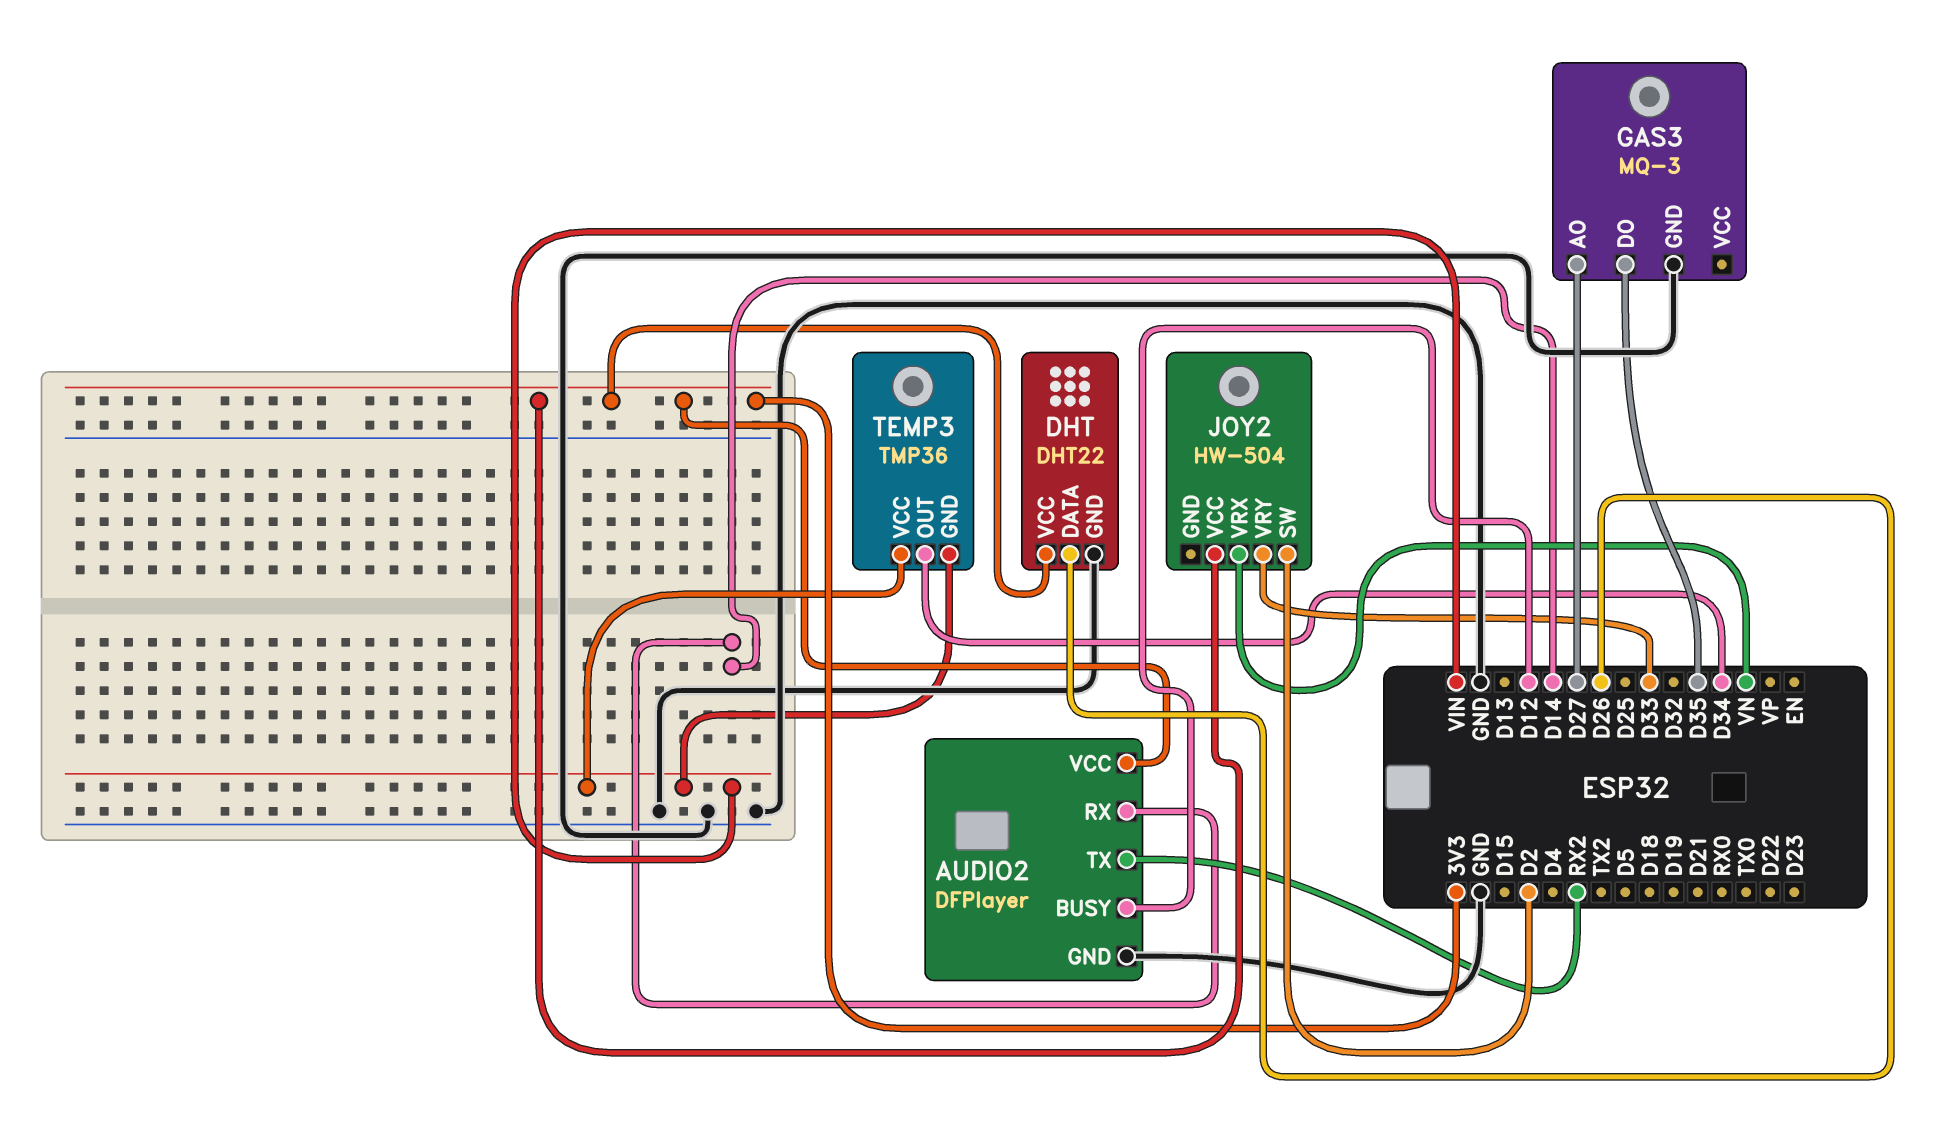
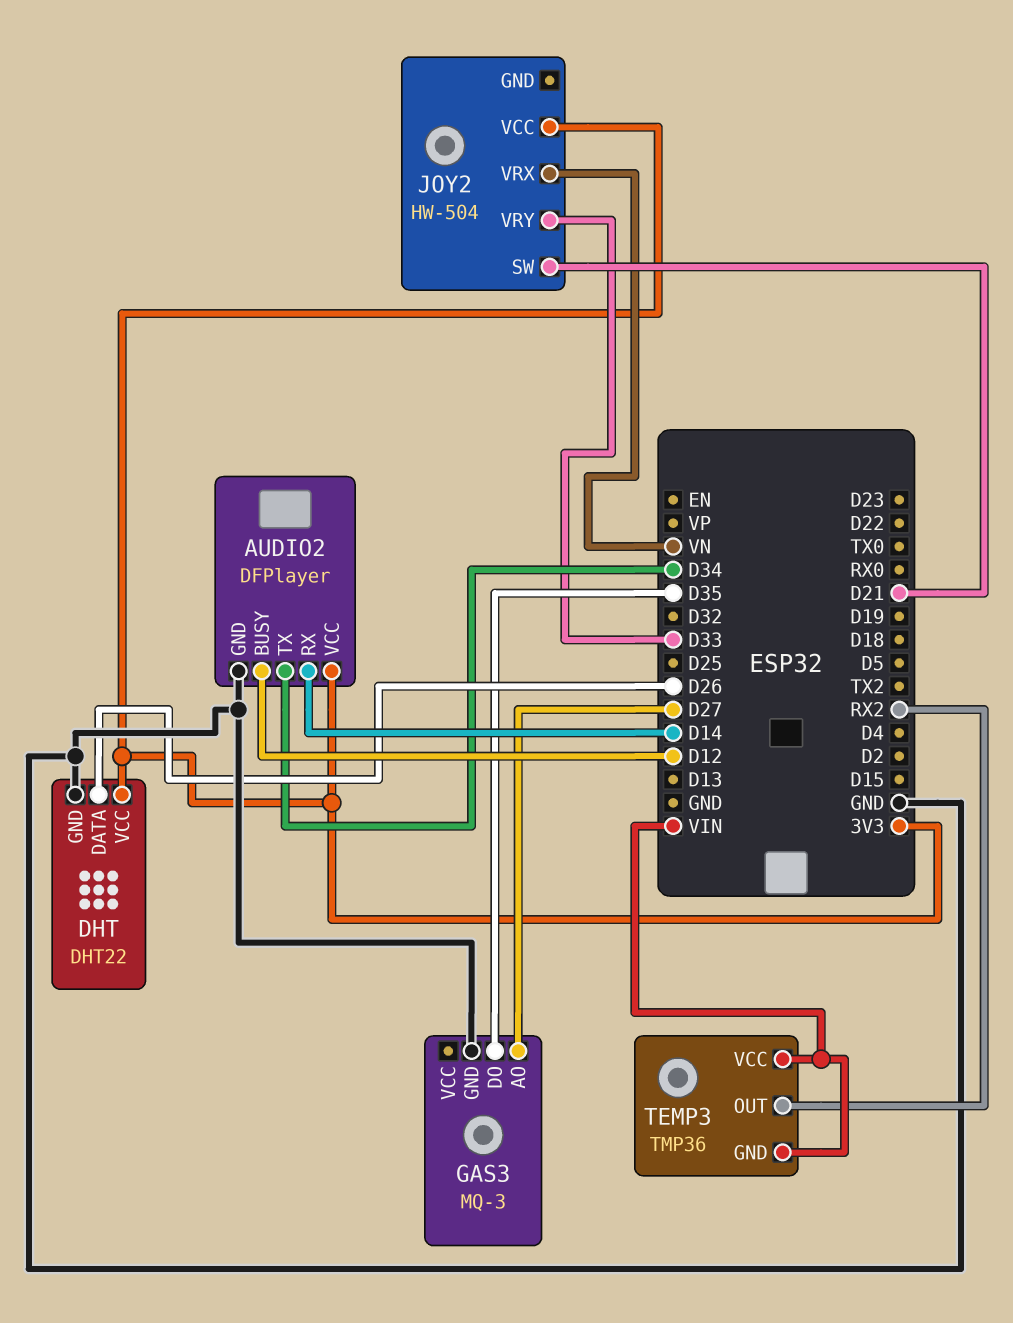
AUDIO2 pin TX: RX2 -> D34
JOY2 pin SW: D2 -> D21
TEMP3 pin OUT: D34 -> RX2

